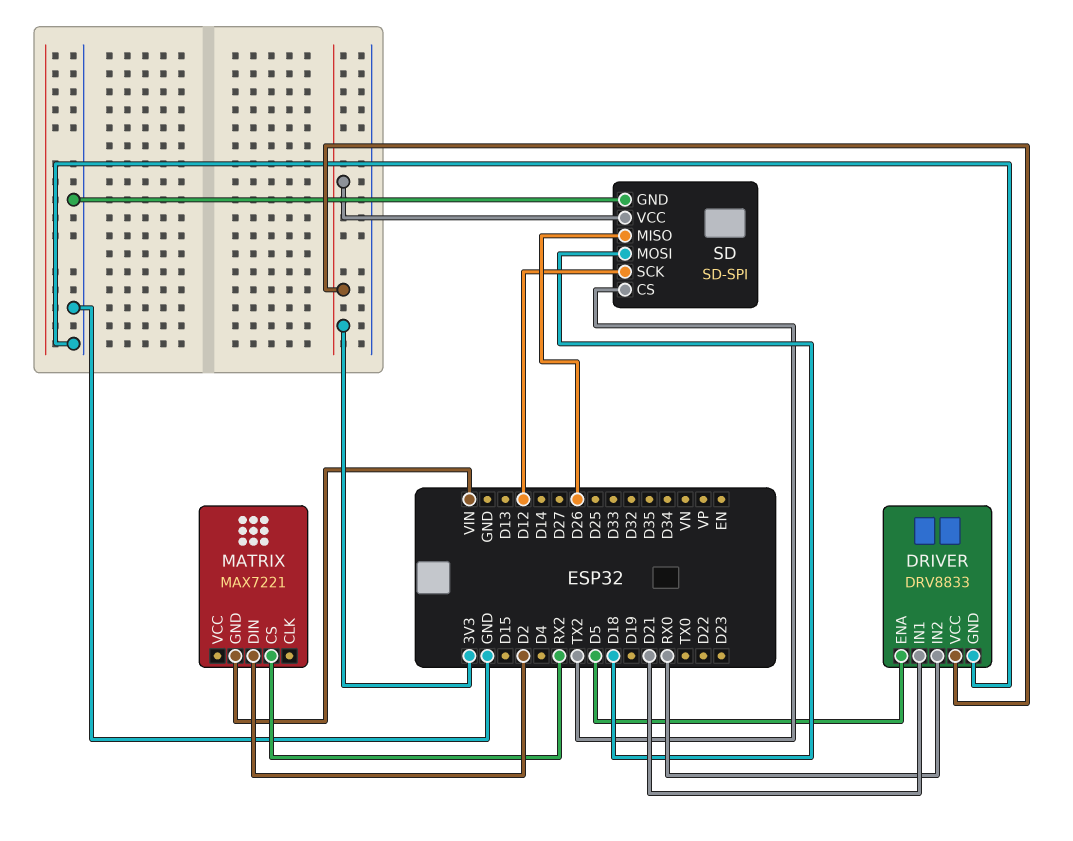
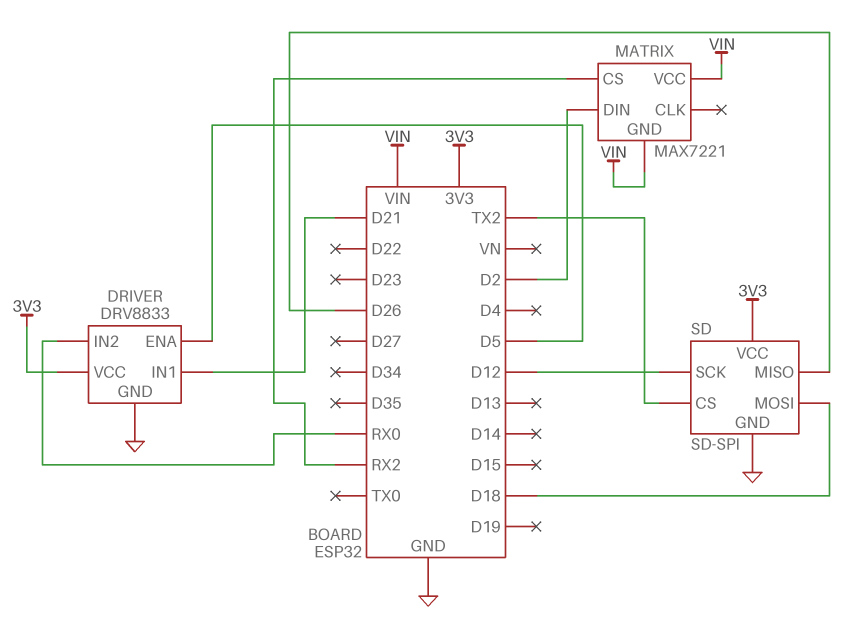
MATRIX pin VCC: none -> VIN

